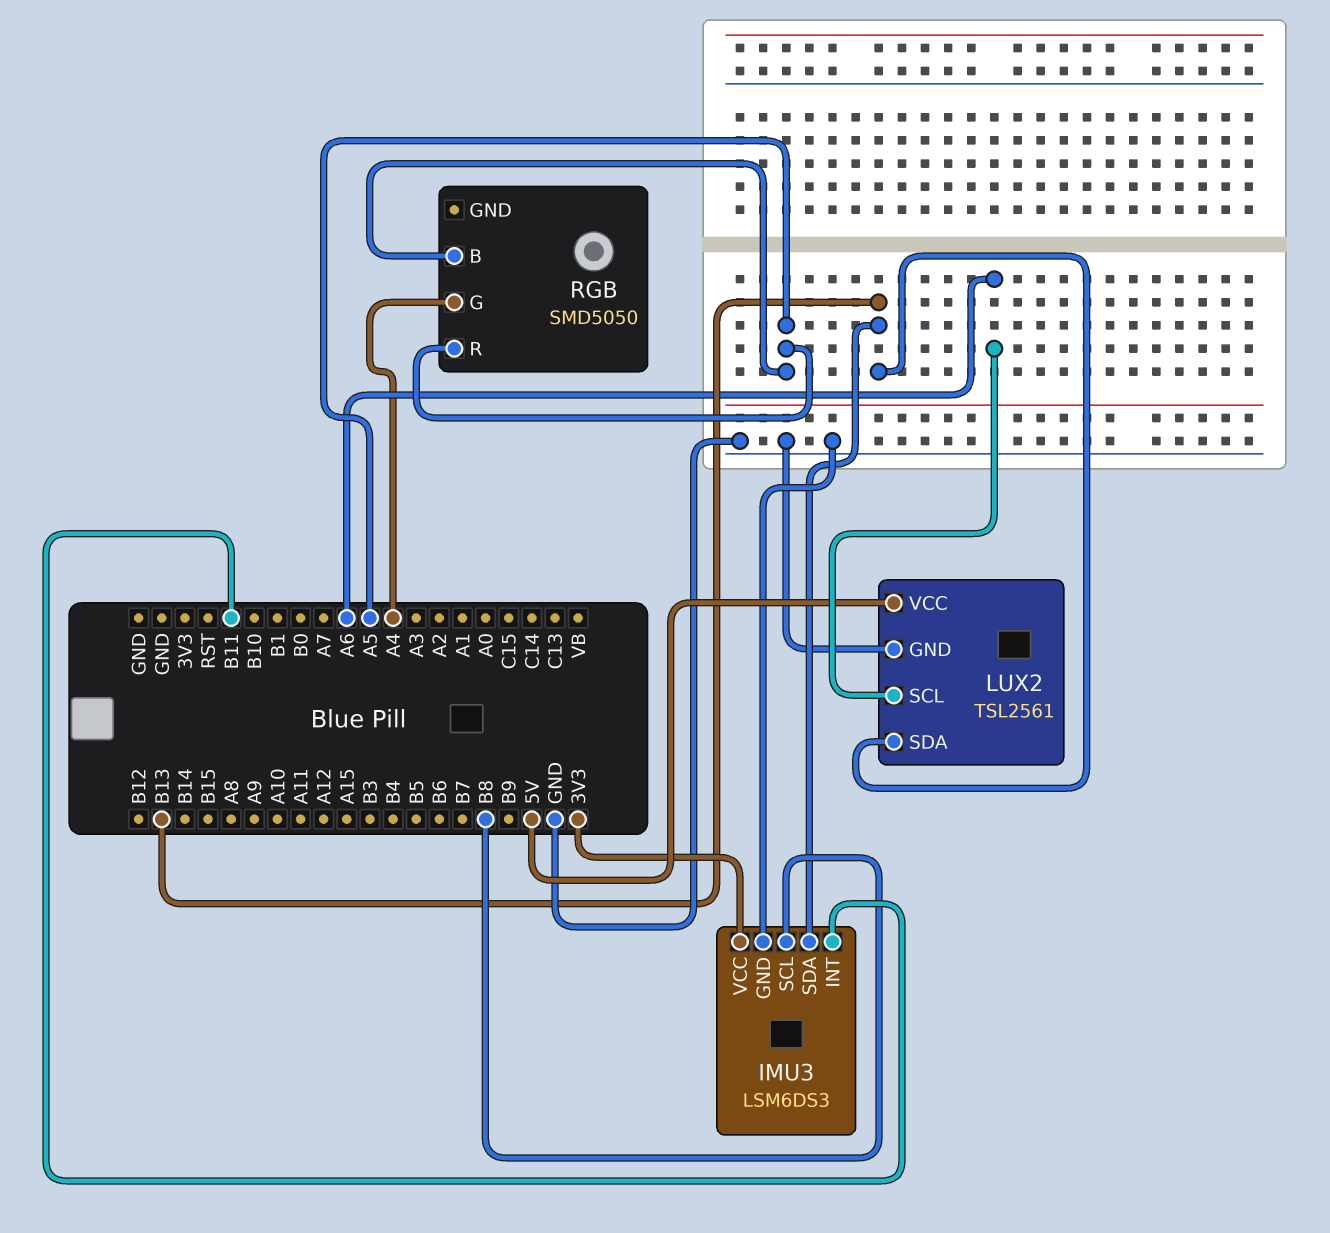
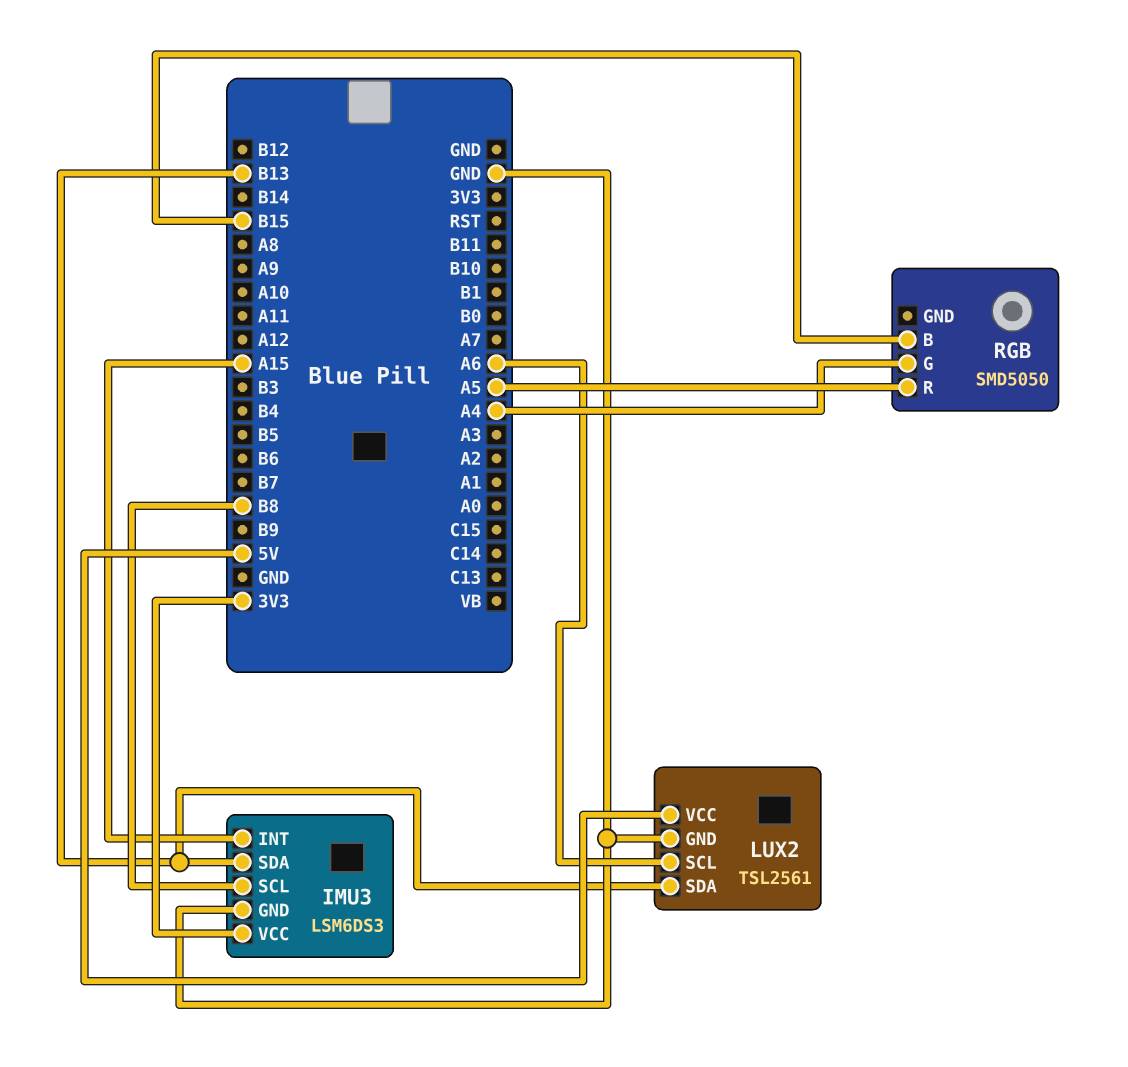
IMU3 pin INT: B11 -> A15
RGB pin B: A5 -> B15

